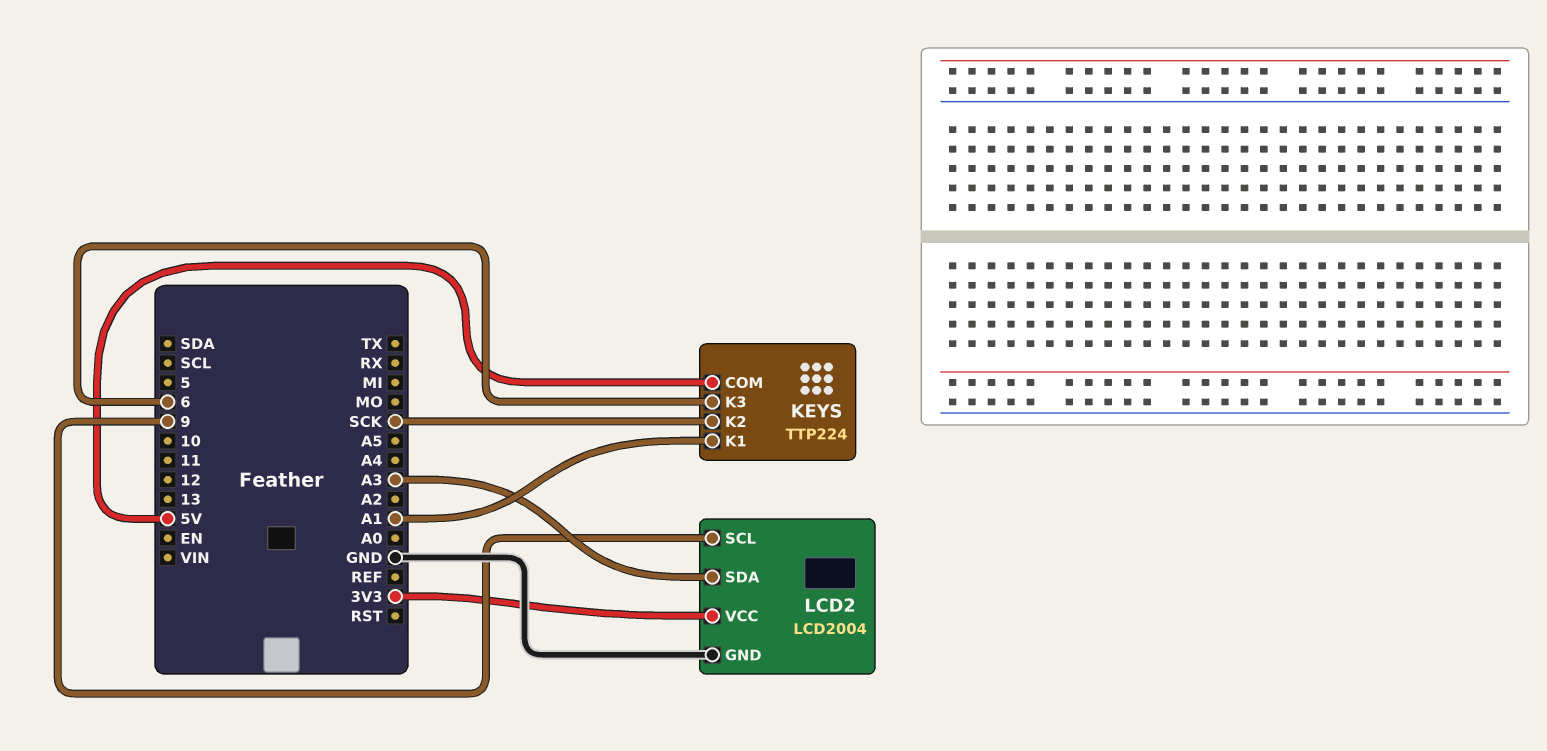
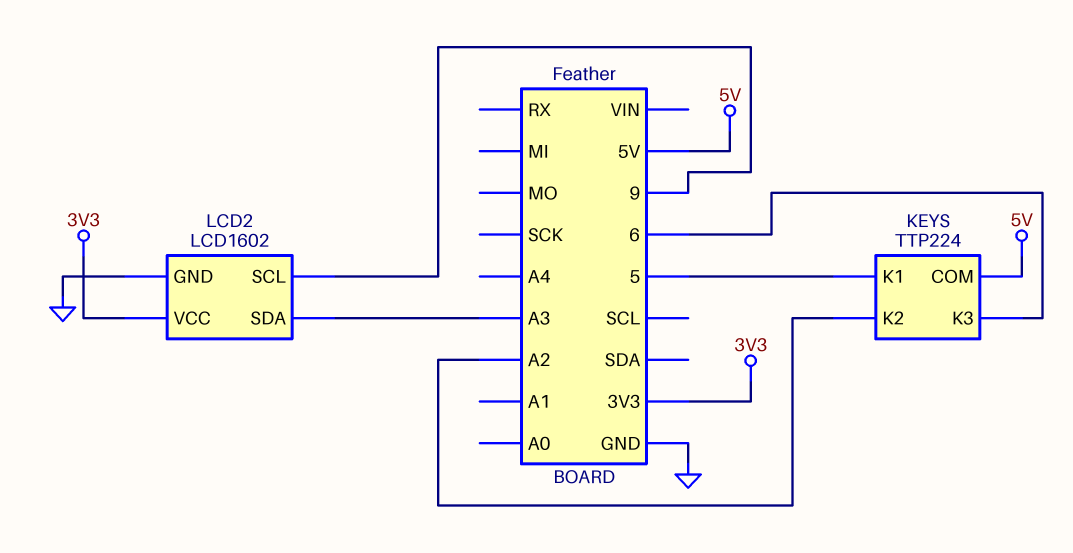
KEYS pin K1: A1 -> 5
KEYS pin K2: SCK -> A2
LCD2: LCD2004 -> LCD1602

